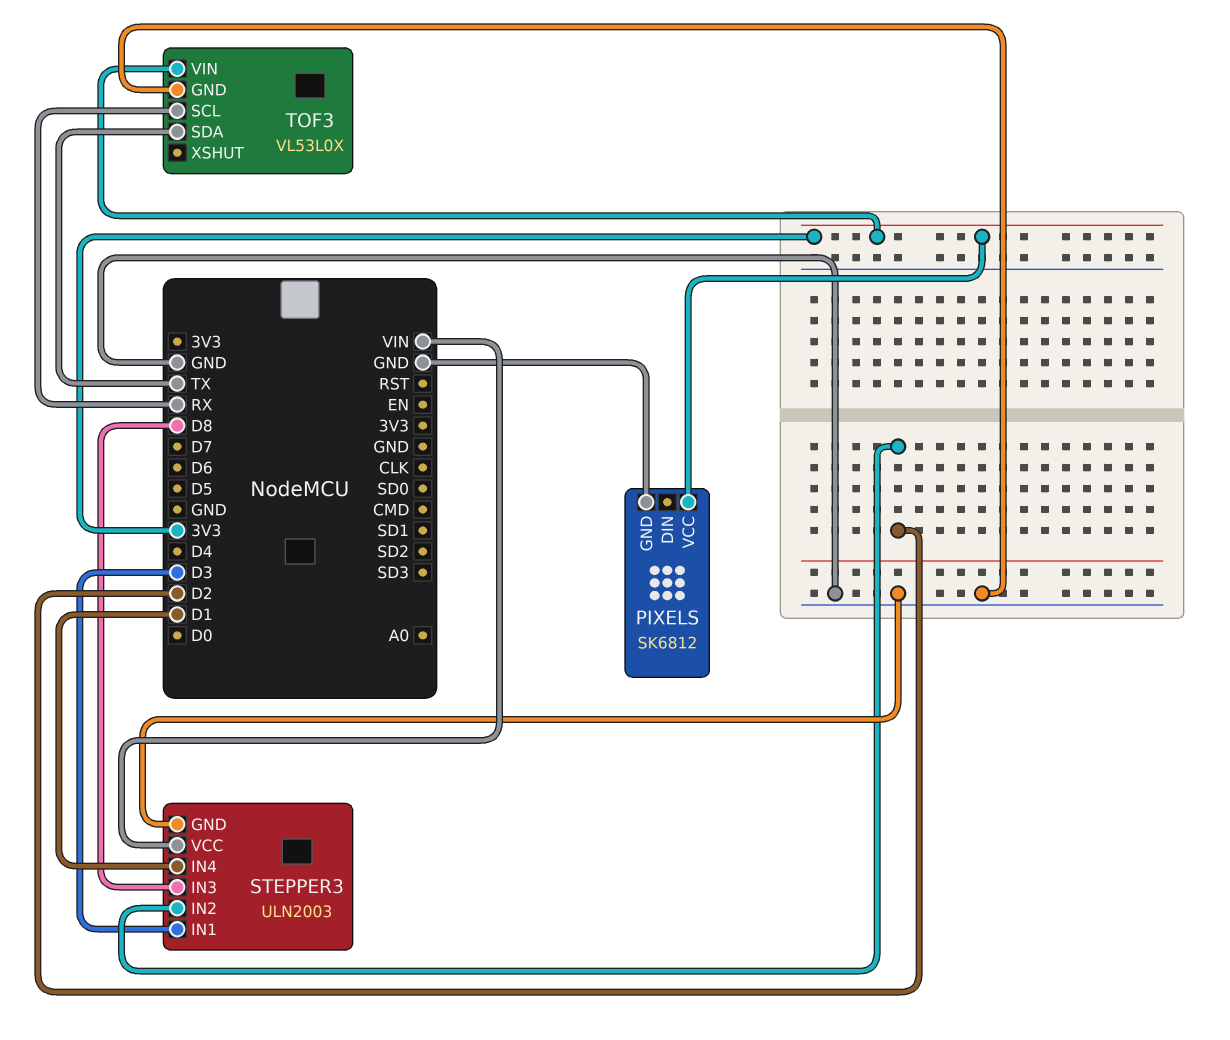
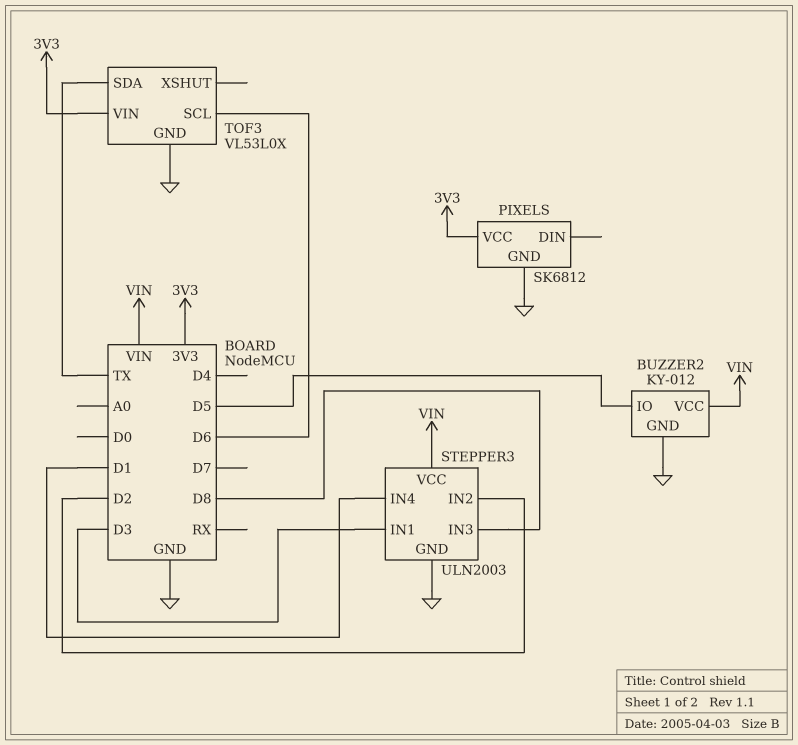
BUZZER2: none -> KY-012
BUZZER2 pin GND: none -> GND
BUZZER2 pin IO: none -> D5
BUZZER2 pin VCC: none -> VIN
TOF3 pin SCL: RX -> D6

